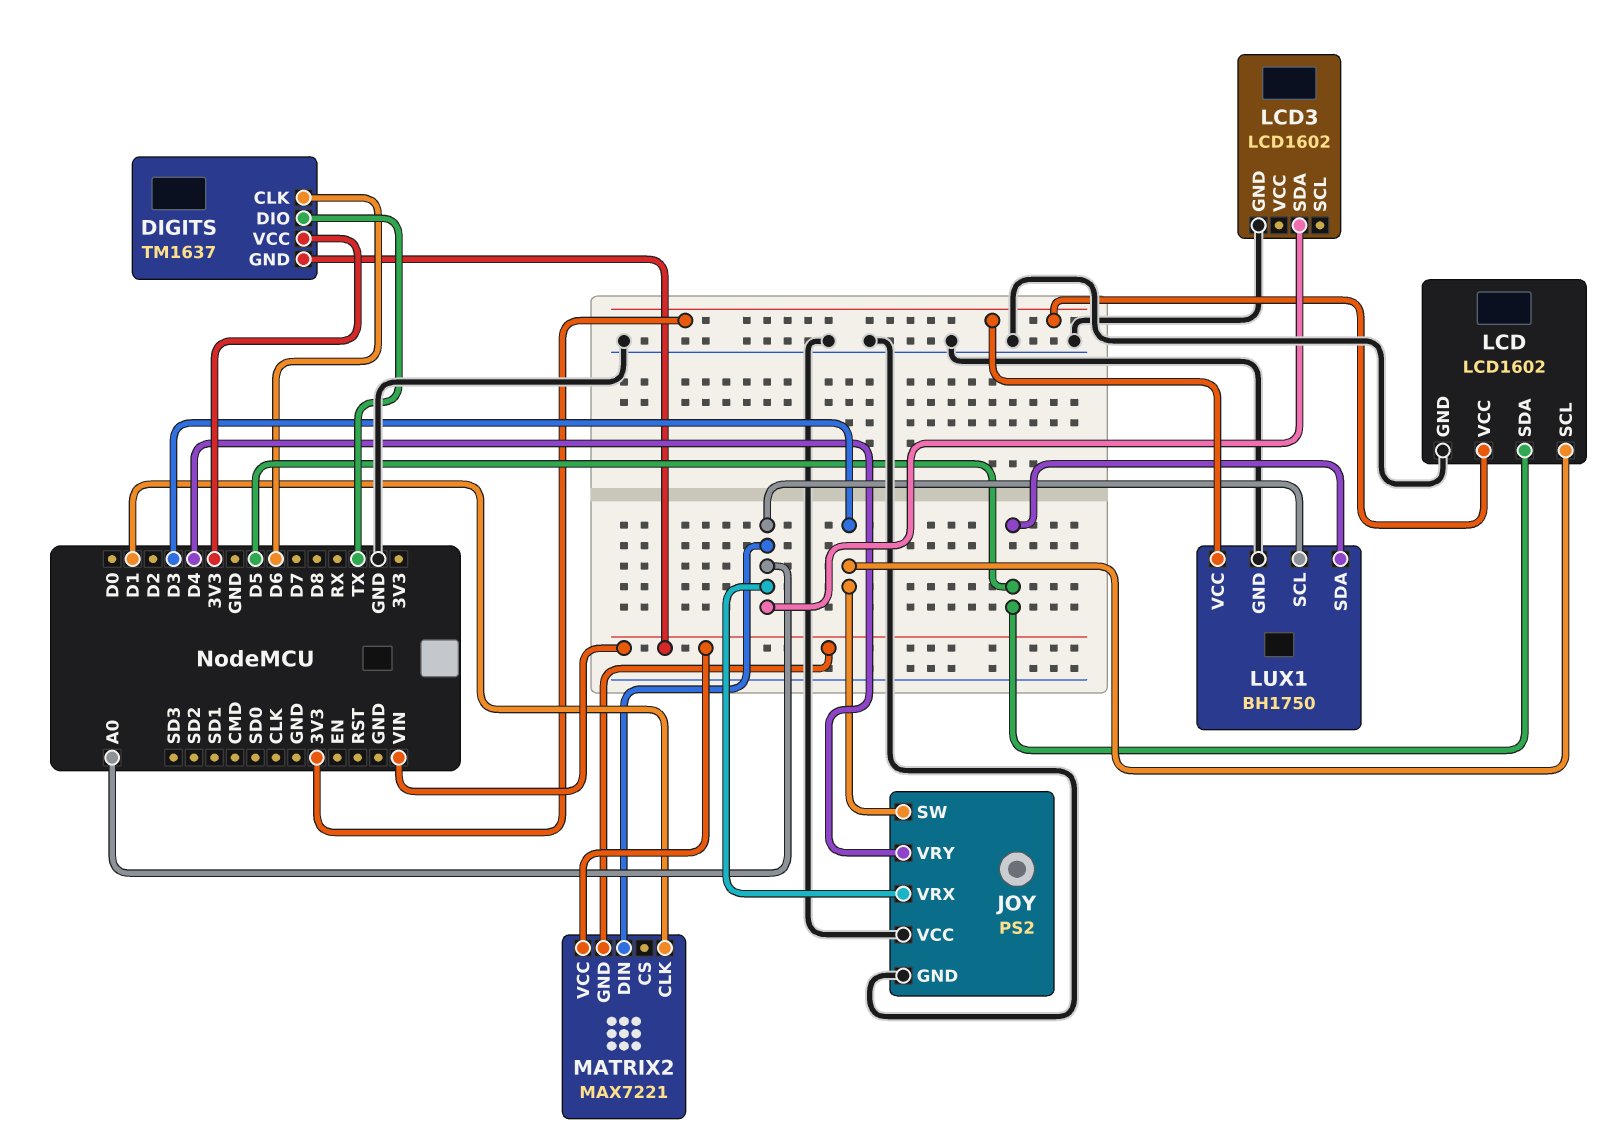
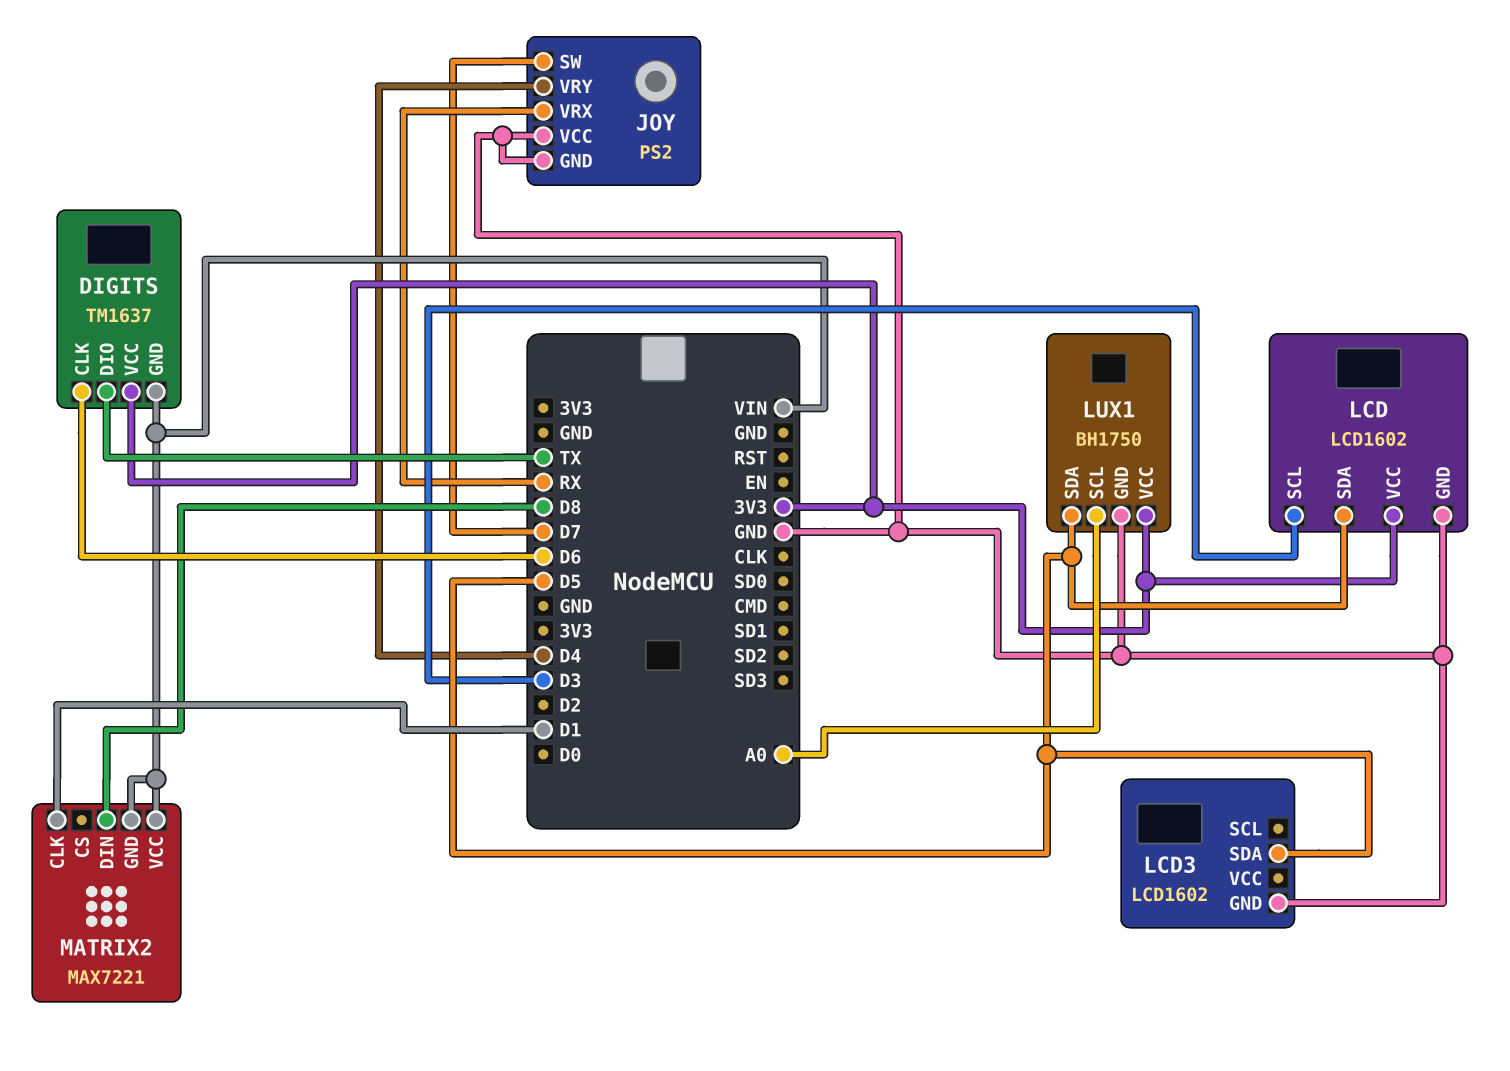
JOY pin SW: D3 -> D7
JOY pin VRX: A0 -> RX
LCD3 pin SDA: A0 -> D5
MATRIX2 pin DIN: A0 -> D8

